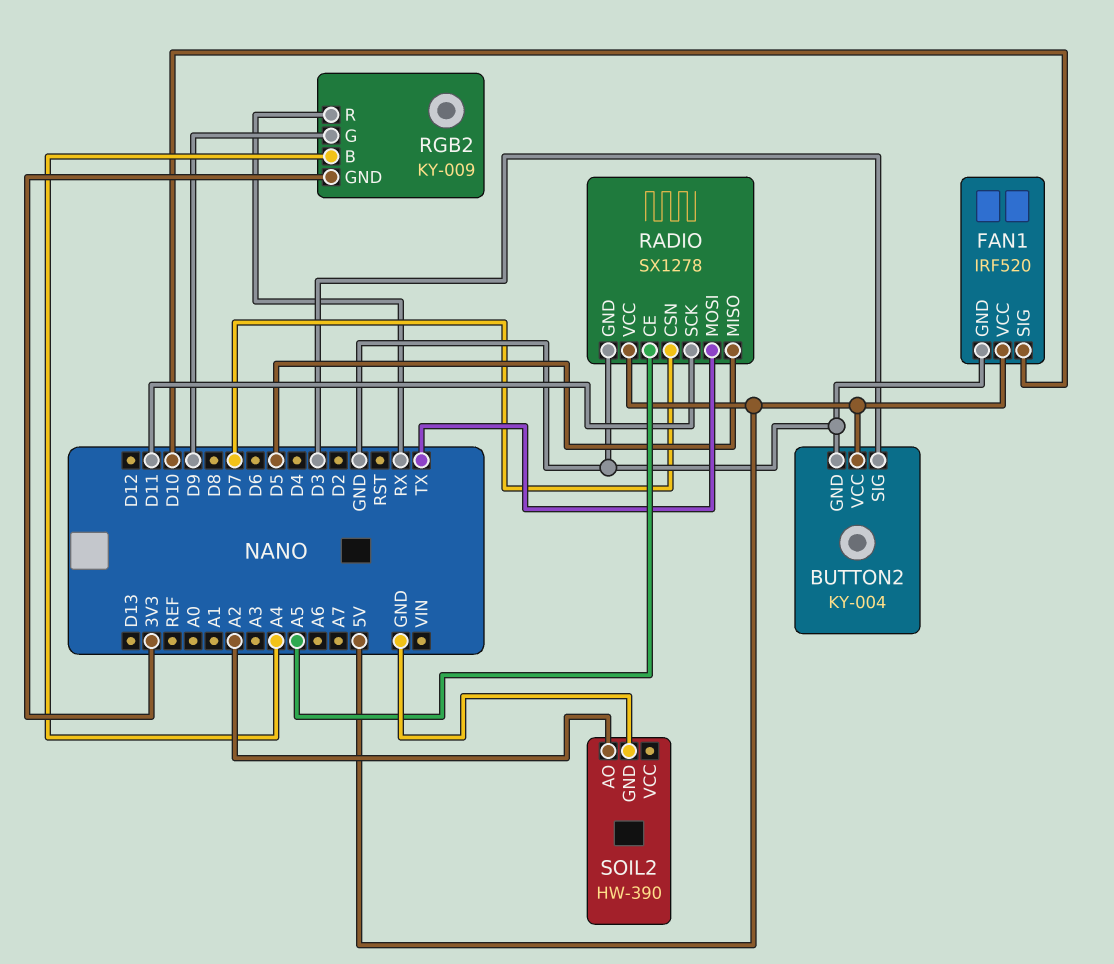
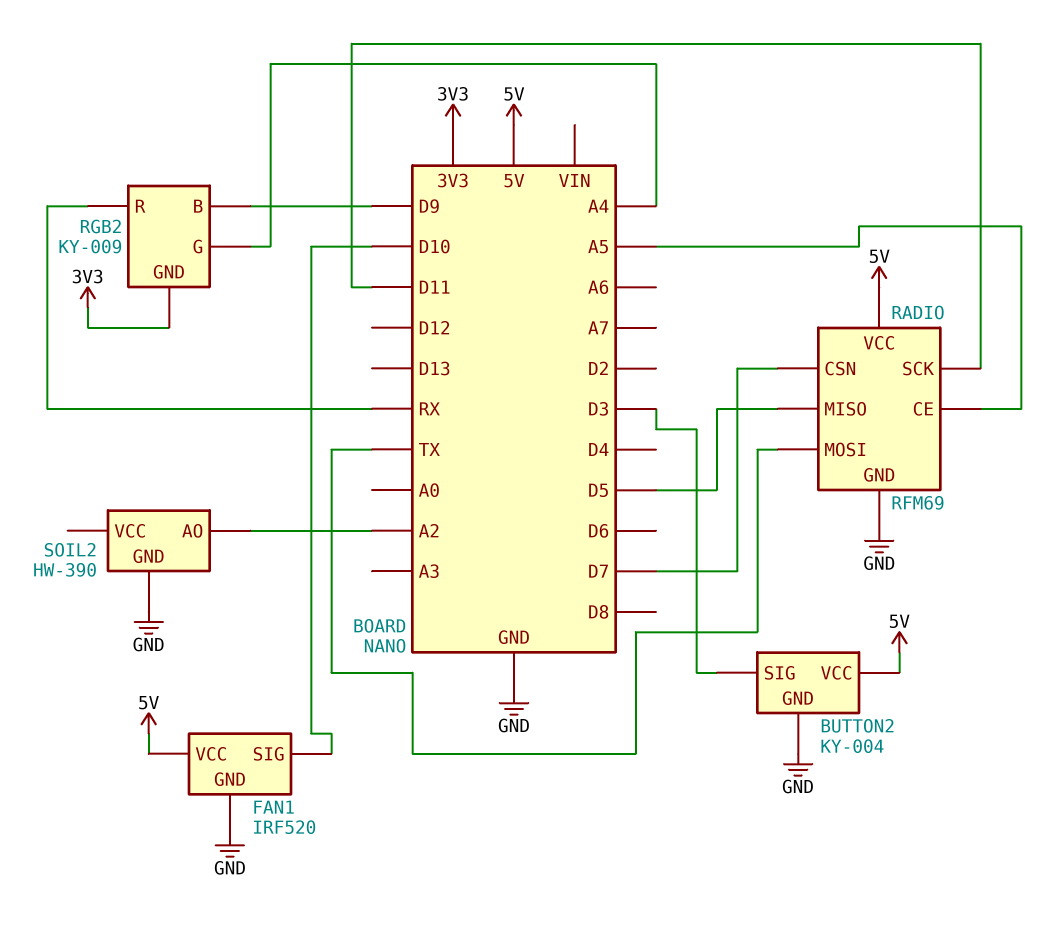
RADIO: SX1278 -> RFM69
RGB2 pin B: A4 -> D9
RGB2 pin G: D9 -> A4

